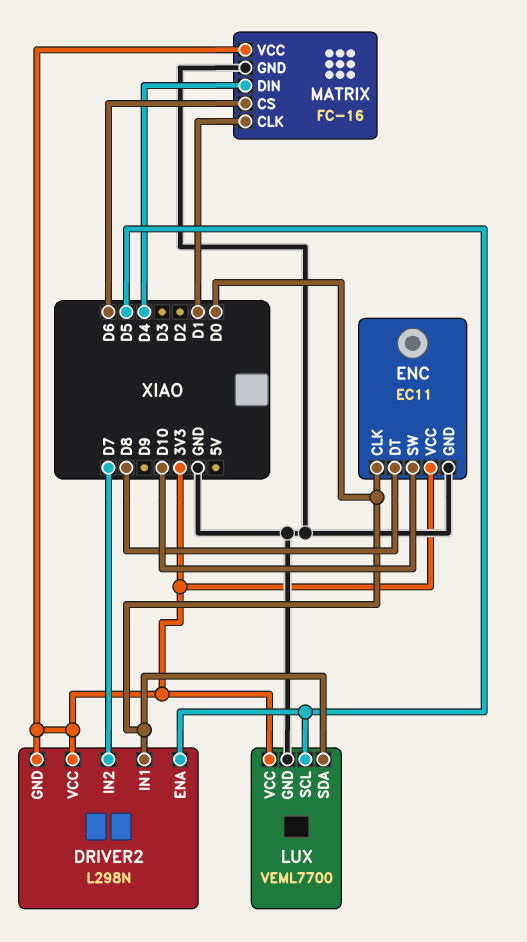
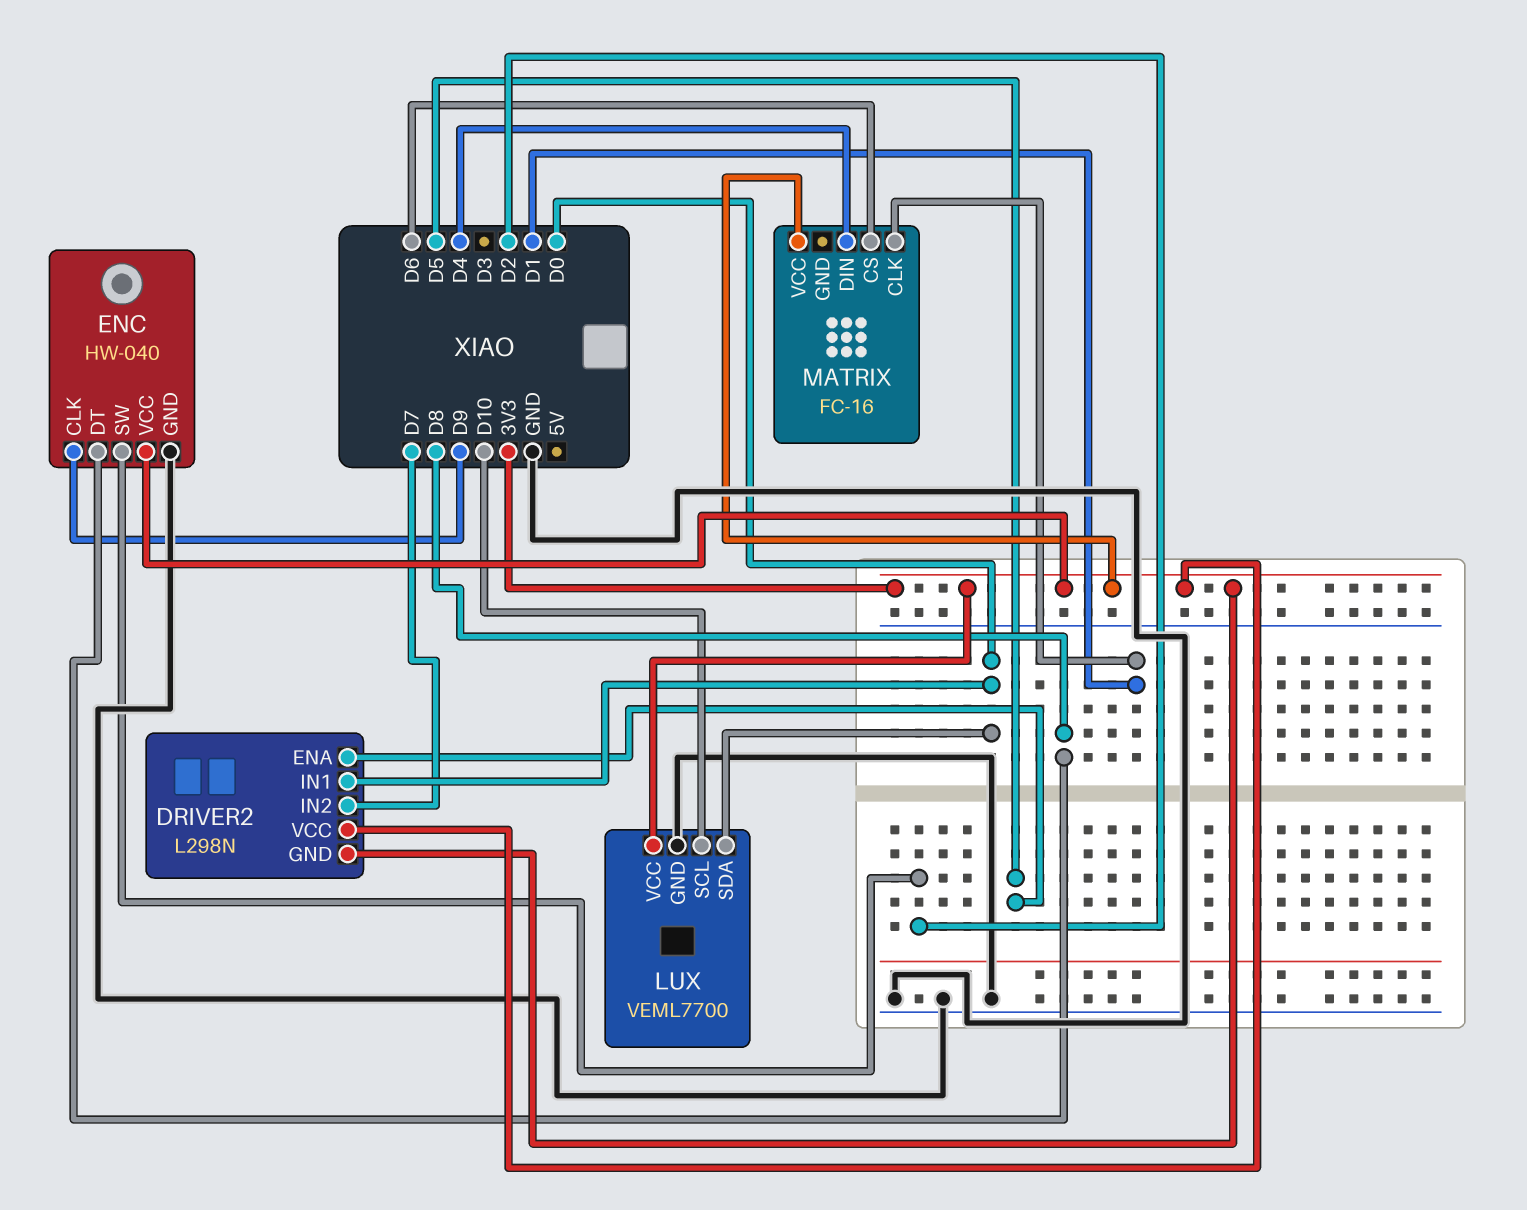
ENC: EC11 -> HW-040
ENC pin CLK: D0 -> D9
ENC pin SW: D10 -> D2
LUX pin SCL: D5 -> D10
MATRIX pin GND: GND -> none

